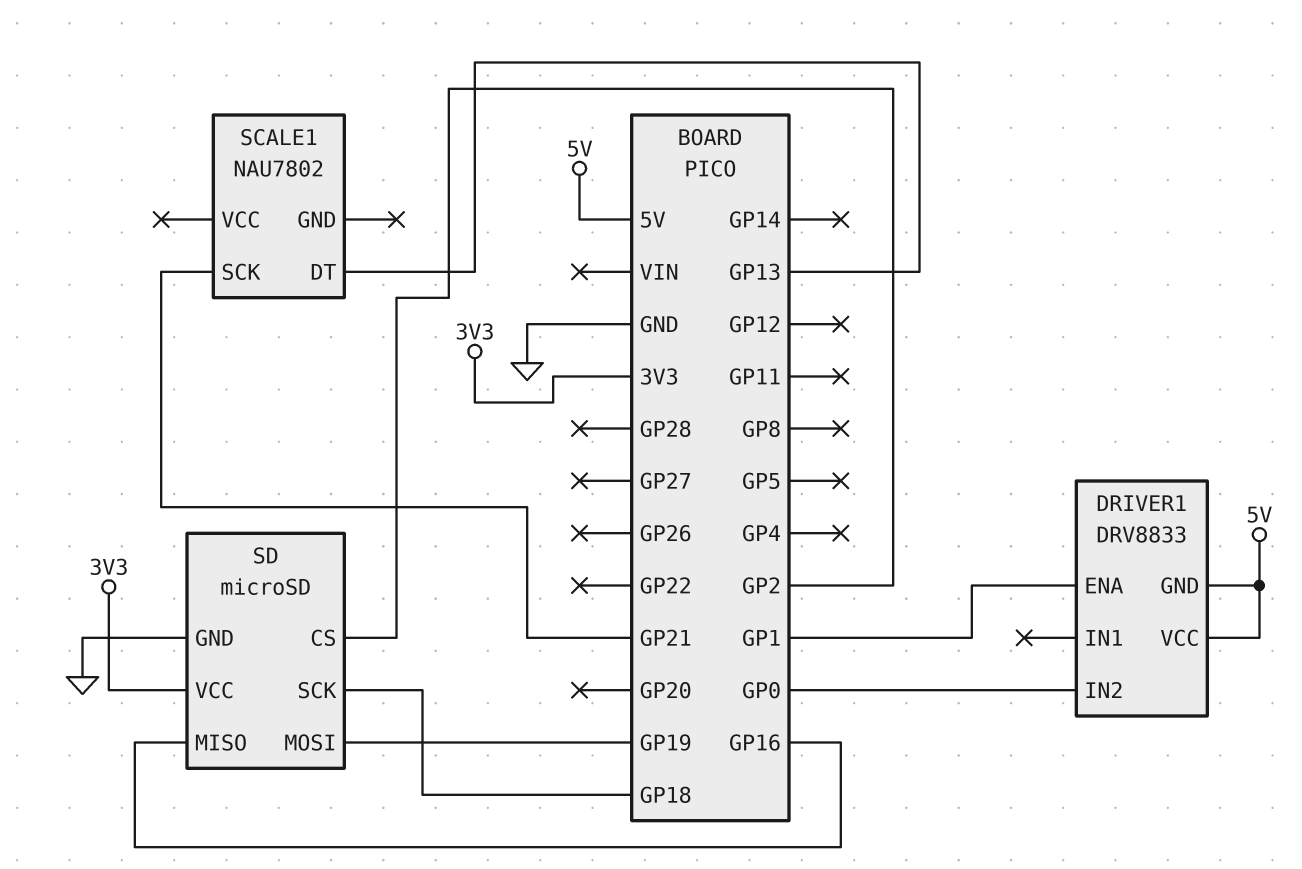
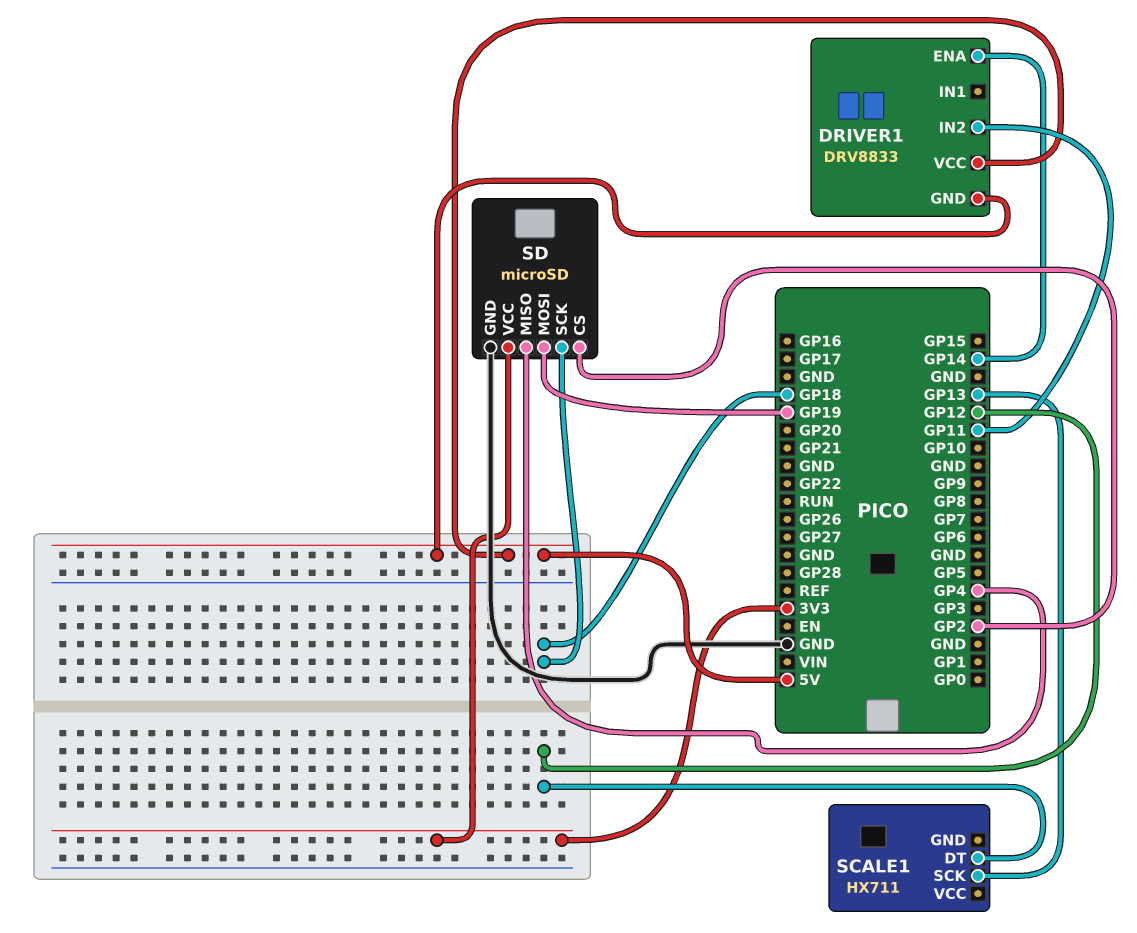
DRIVER1 pin ENA: GP1 -> GP14
DRIVER1 pin IN2: GP0 -> GP11
SCALE1: NAU7802 -> HX711
SCALE1 pin DT: GP13 -> GP12
SCALE1 pin SCK: GP21 -> GP13
SD pin MISO: GP16 -> GP4

